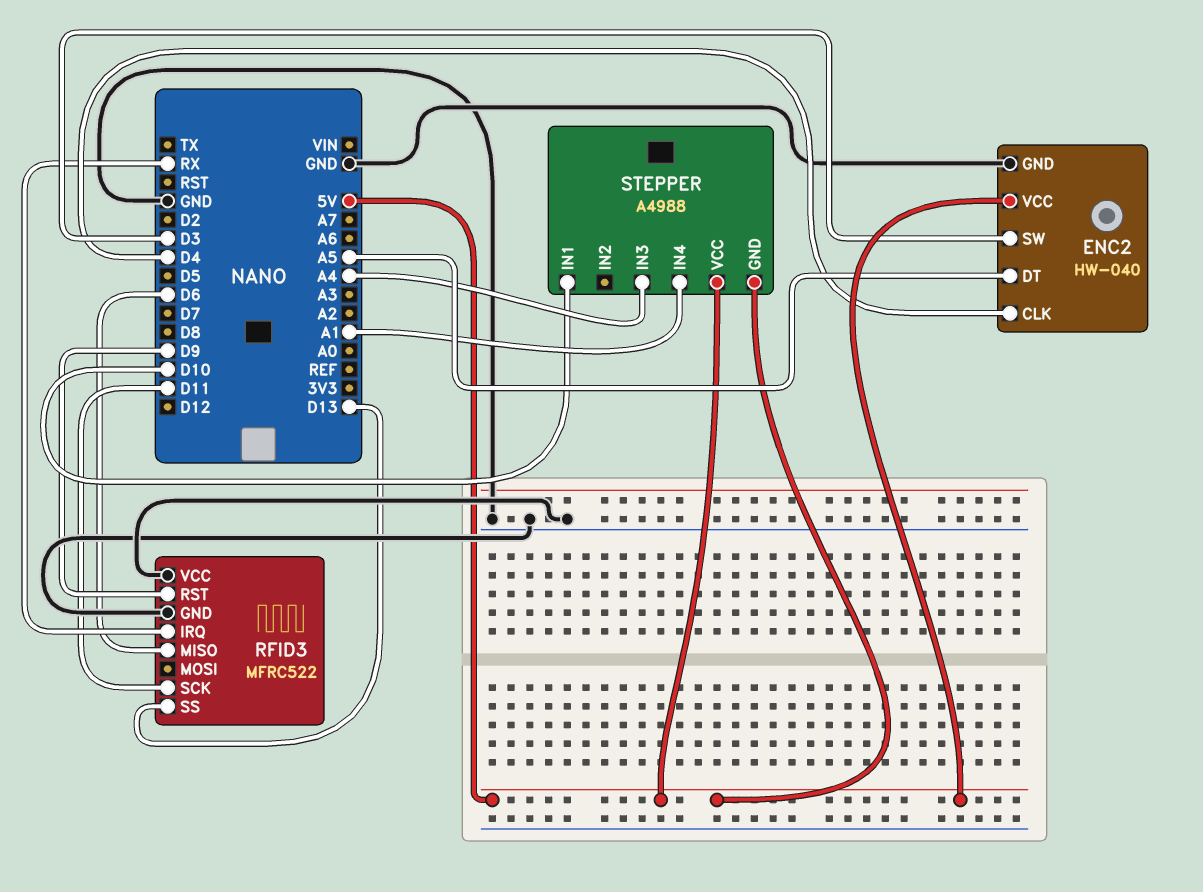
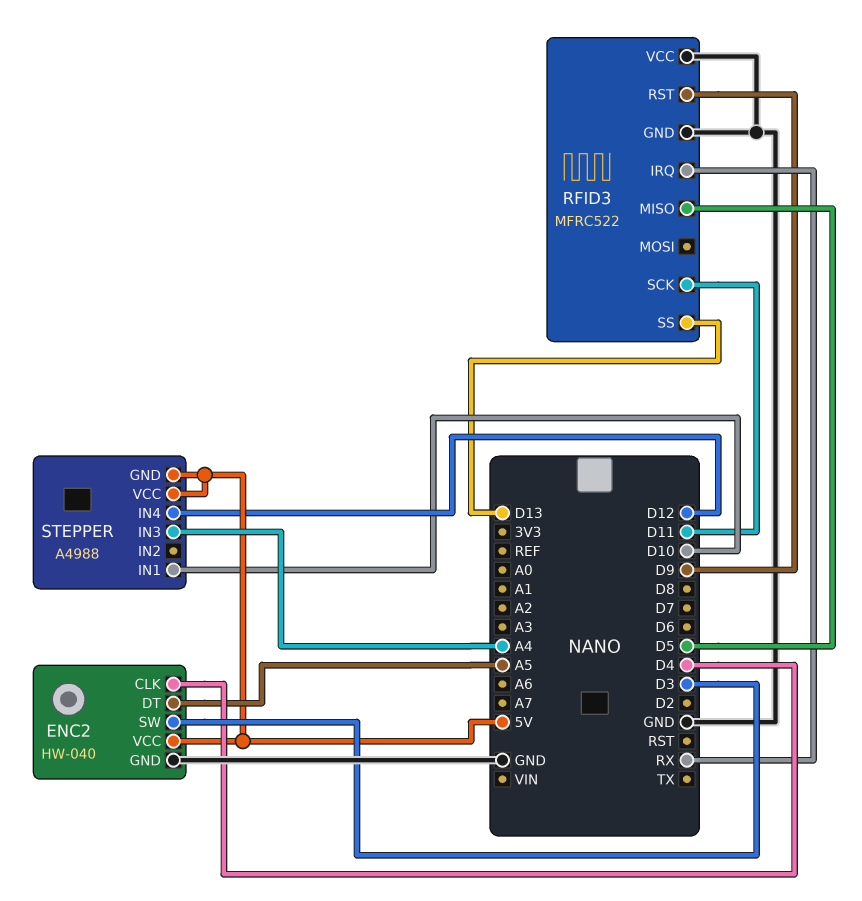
RFID3 pin MISO: D6 -> D5
STEPPER pin IN4: A1 -> D12

